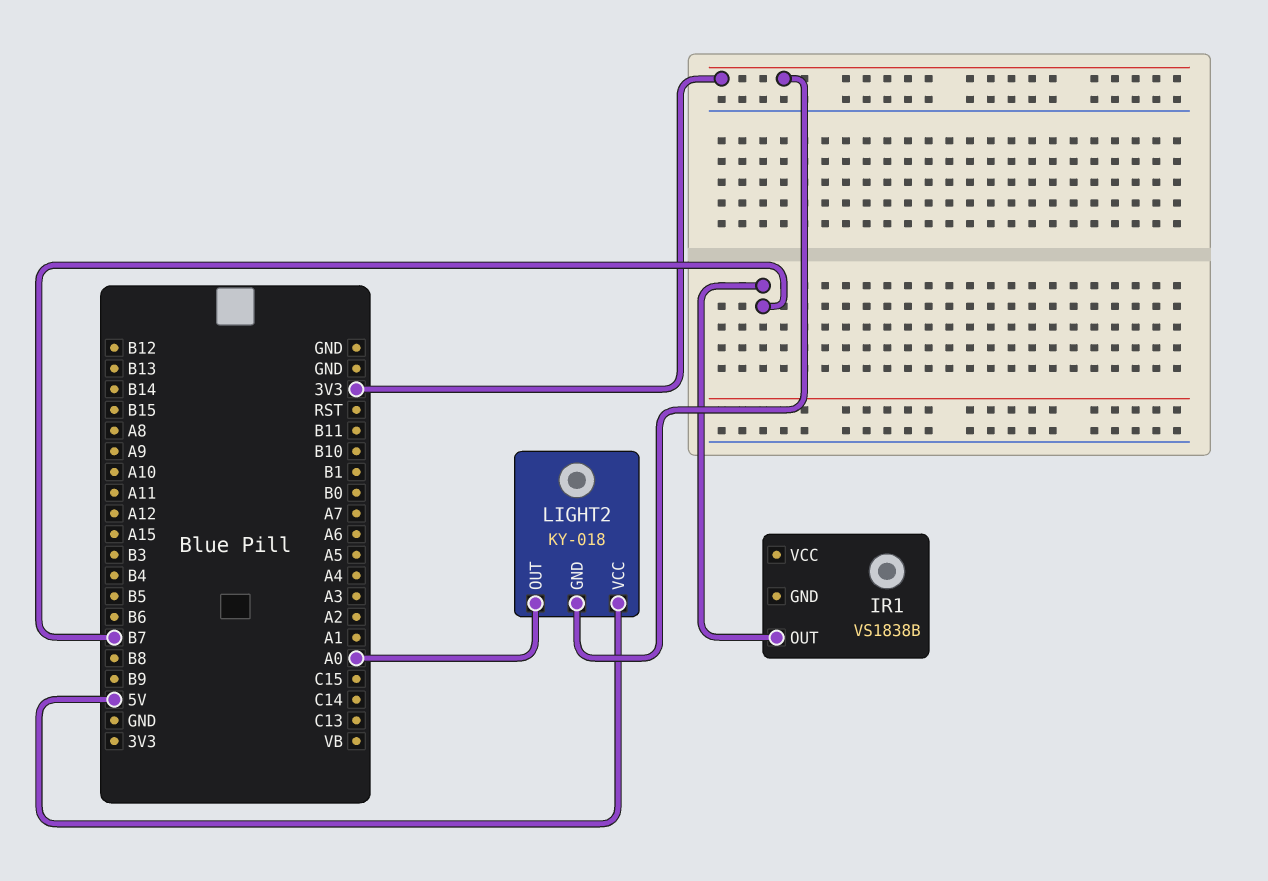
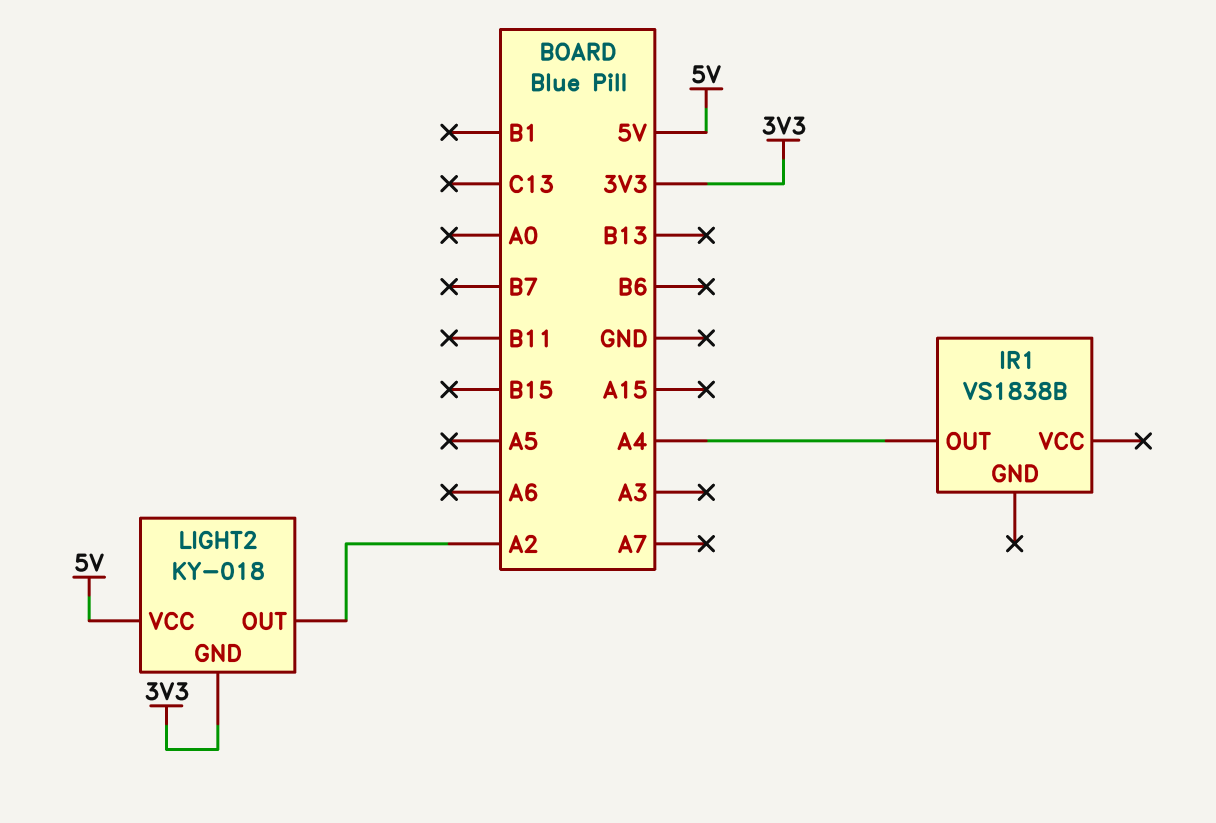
IR1 pin OUT: B7 -> A4
LIGHT2 pin OUT: A0 -> A2

